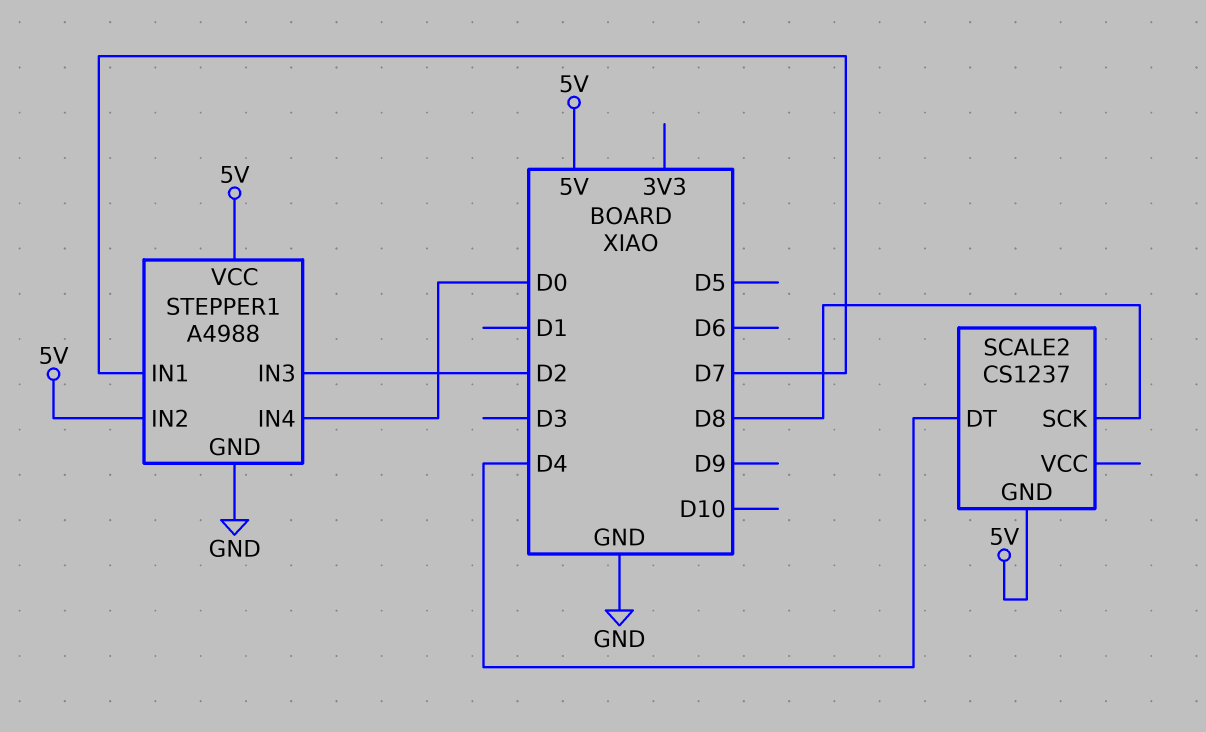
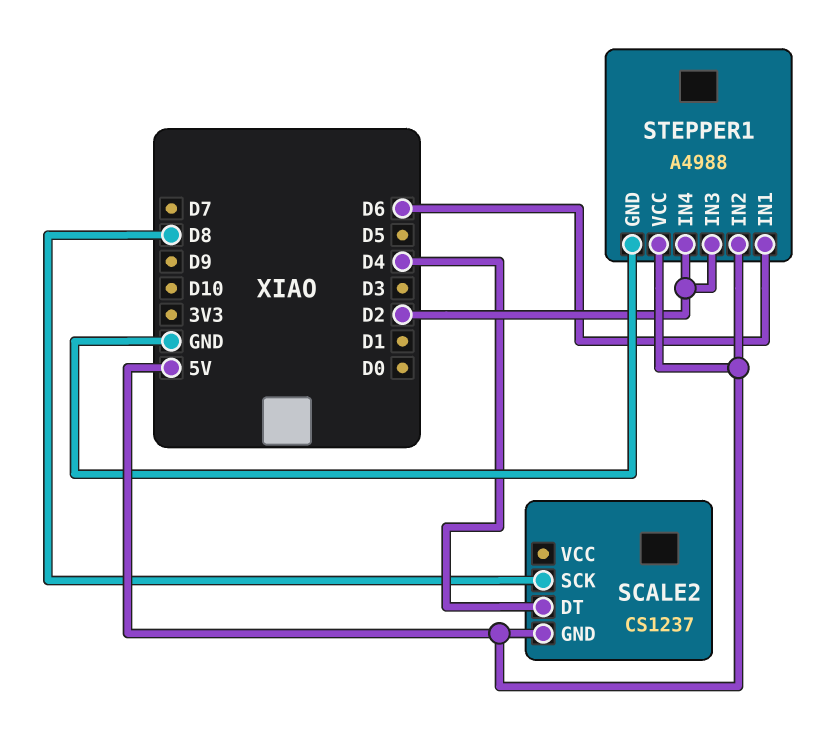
STEPPER1 pin IN1: D7 -> D6
STEPPER1 pin IN4: D0 -> D2

